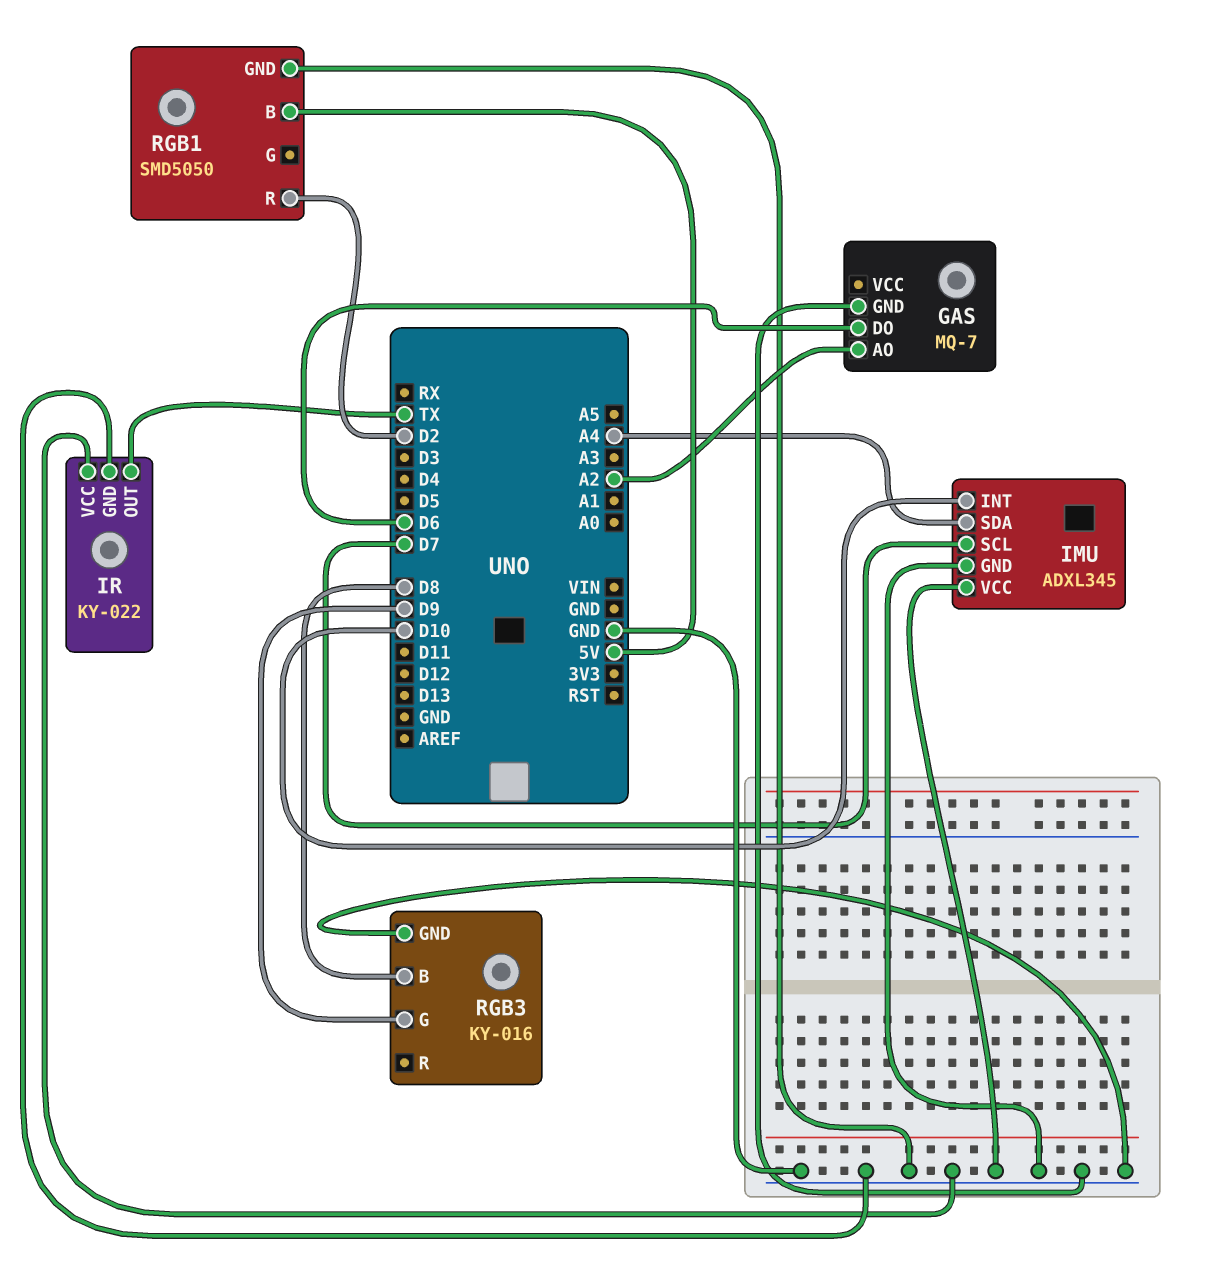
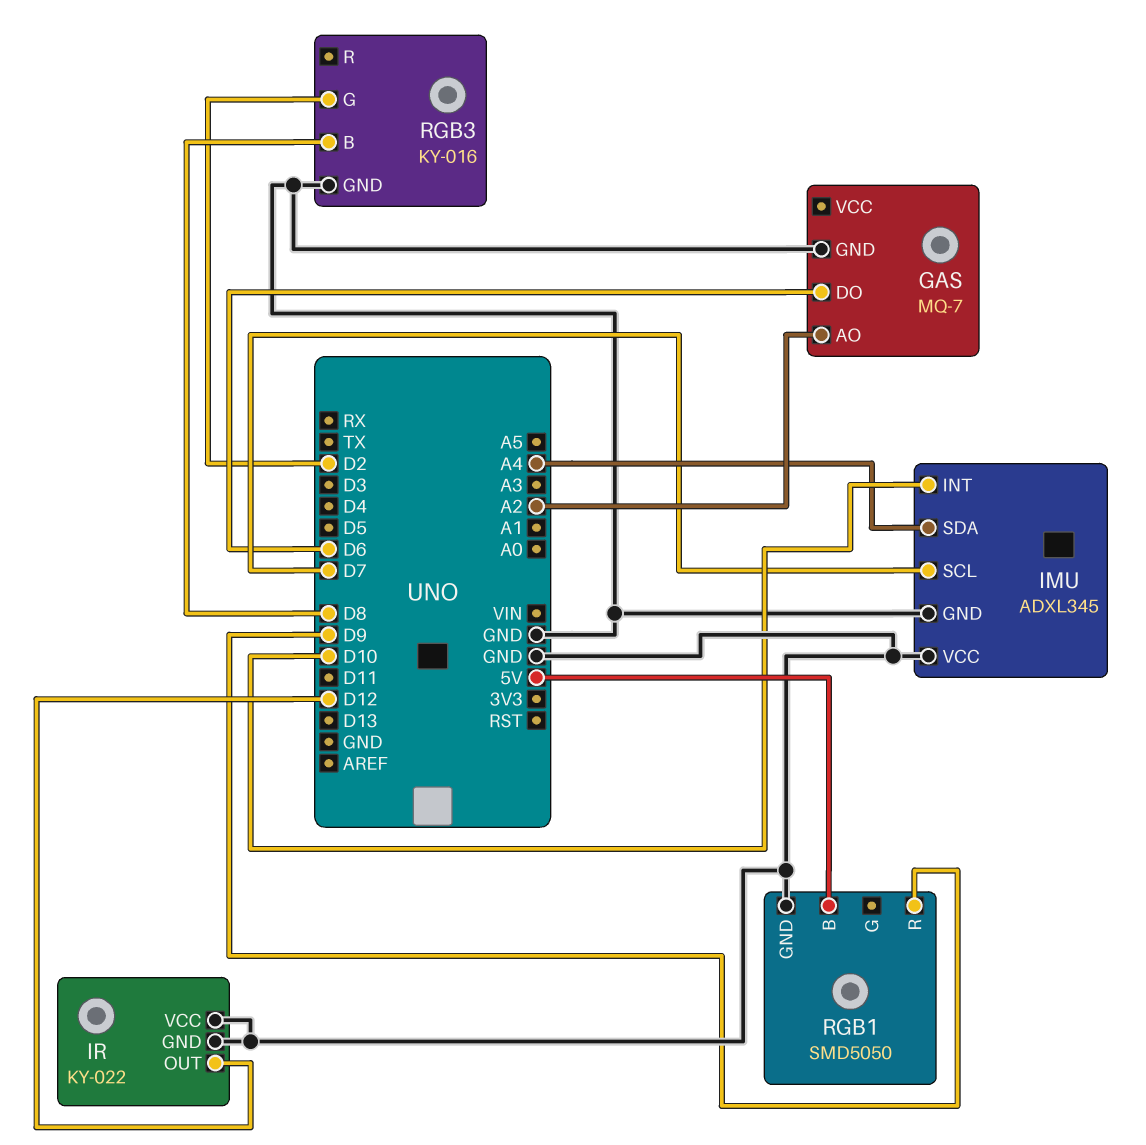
IR pin OUT: TX -> D12
RGB1 pin R: D2 -> D9
RGB3 pin G: D9 -> D2

